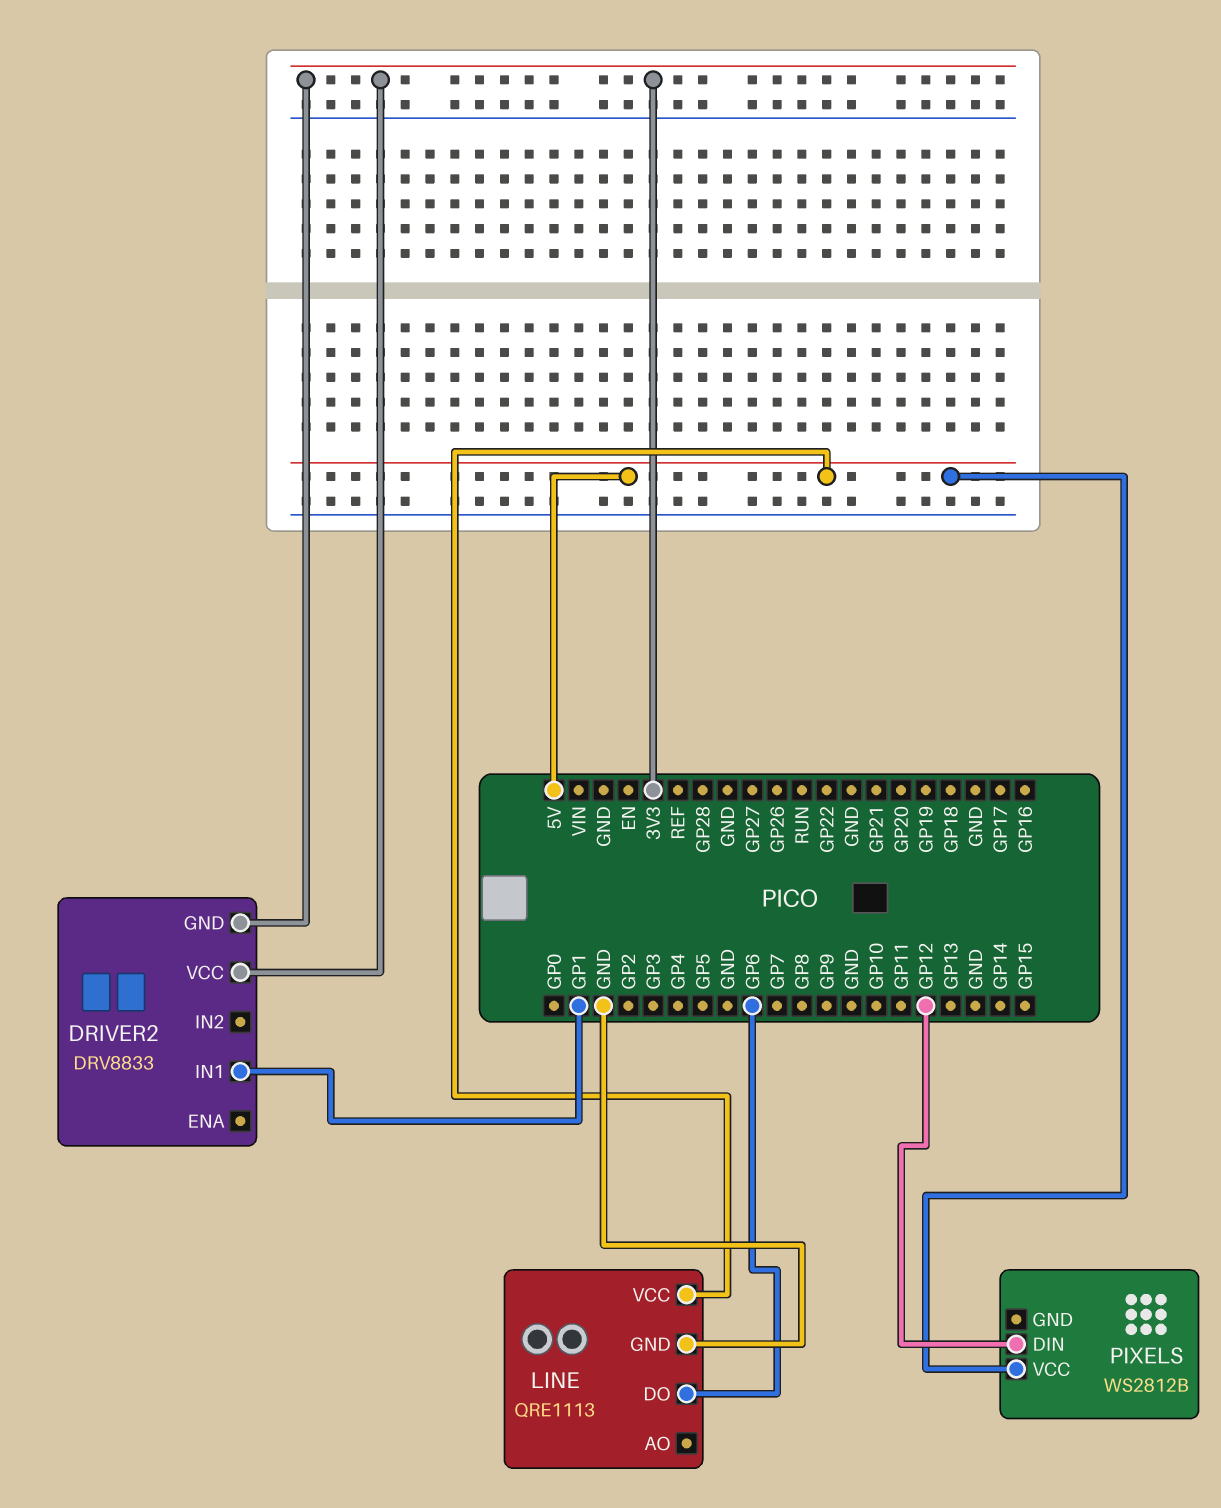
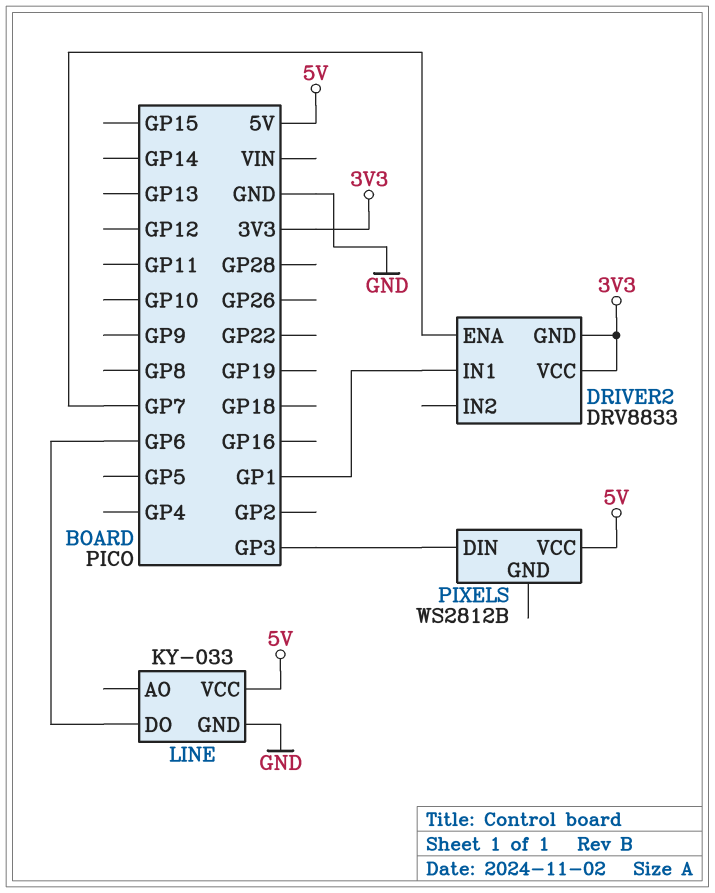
DRIVER2 pin ENA: none -> GP7
LINE: QRE1113 -> KY-033
PIXELS pin DIN: GP12 -> GP3

